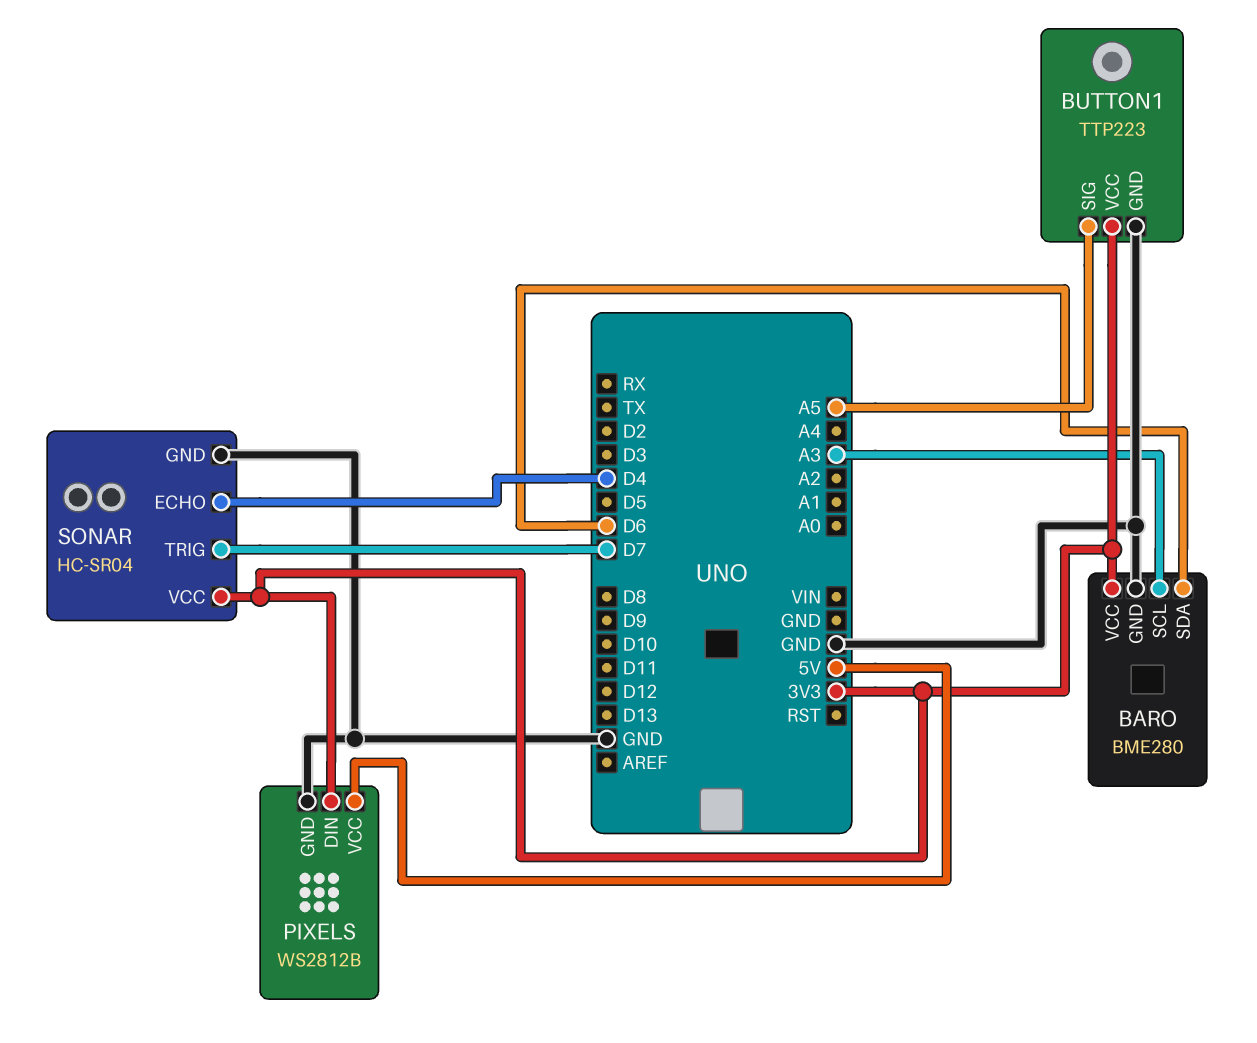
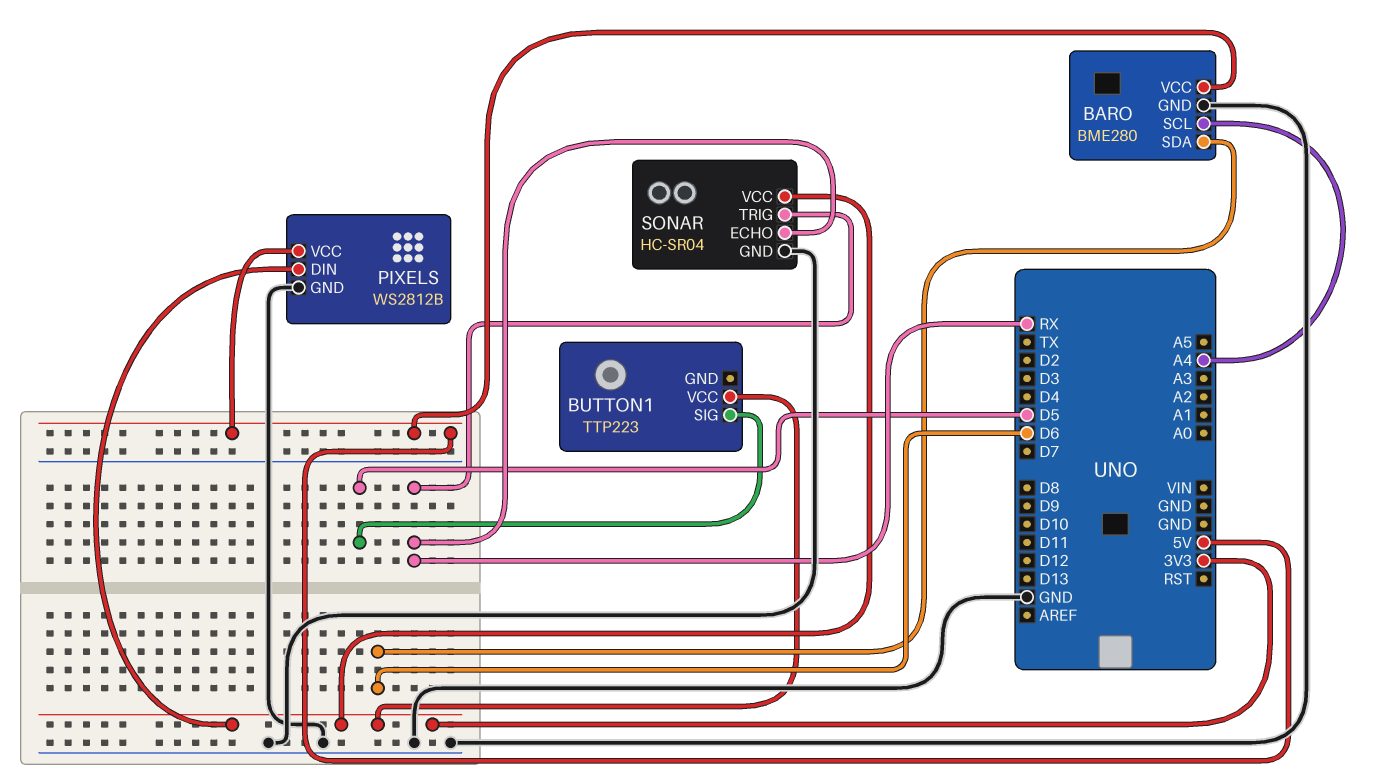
BARO pin SCL: A3 -> A4
BARO pin VCC: 3V3 -> 5V
BUTTON1 pin GND: GND -> none
BUTTON1 pin SIG: A5 -> D5
SONAR pin ECHO: D4 -> RX
SONAR pin TRIG: D7 -> RX

